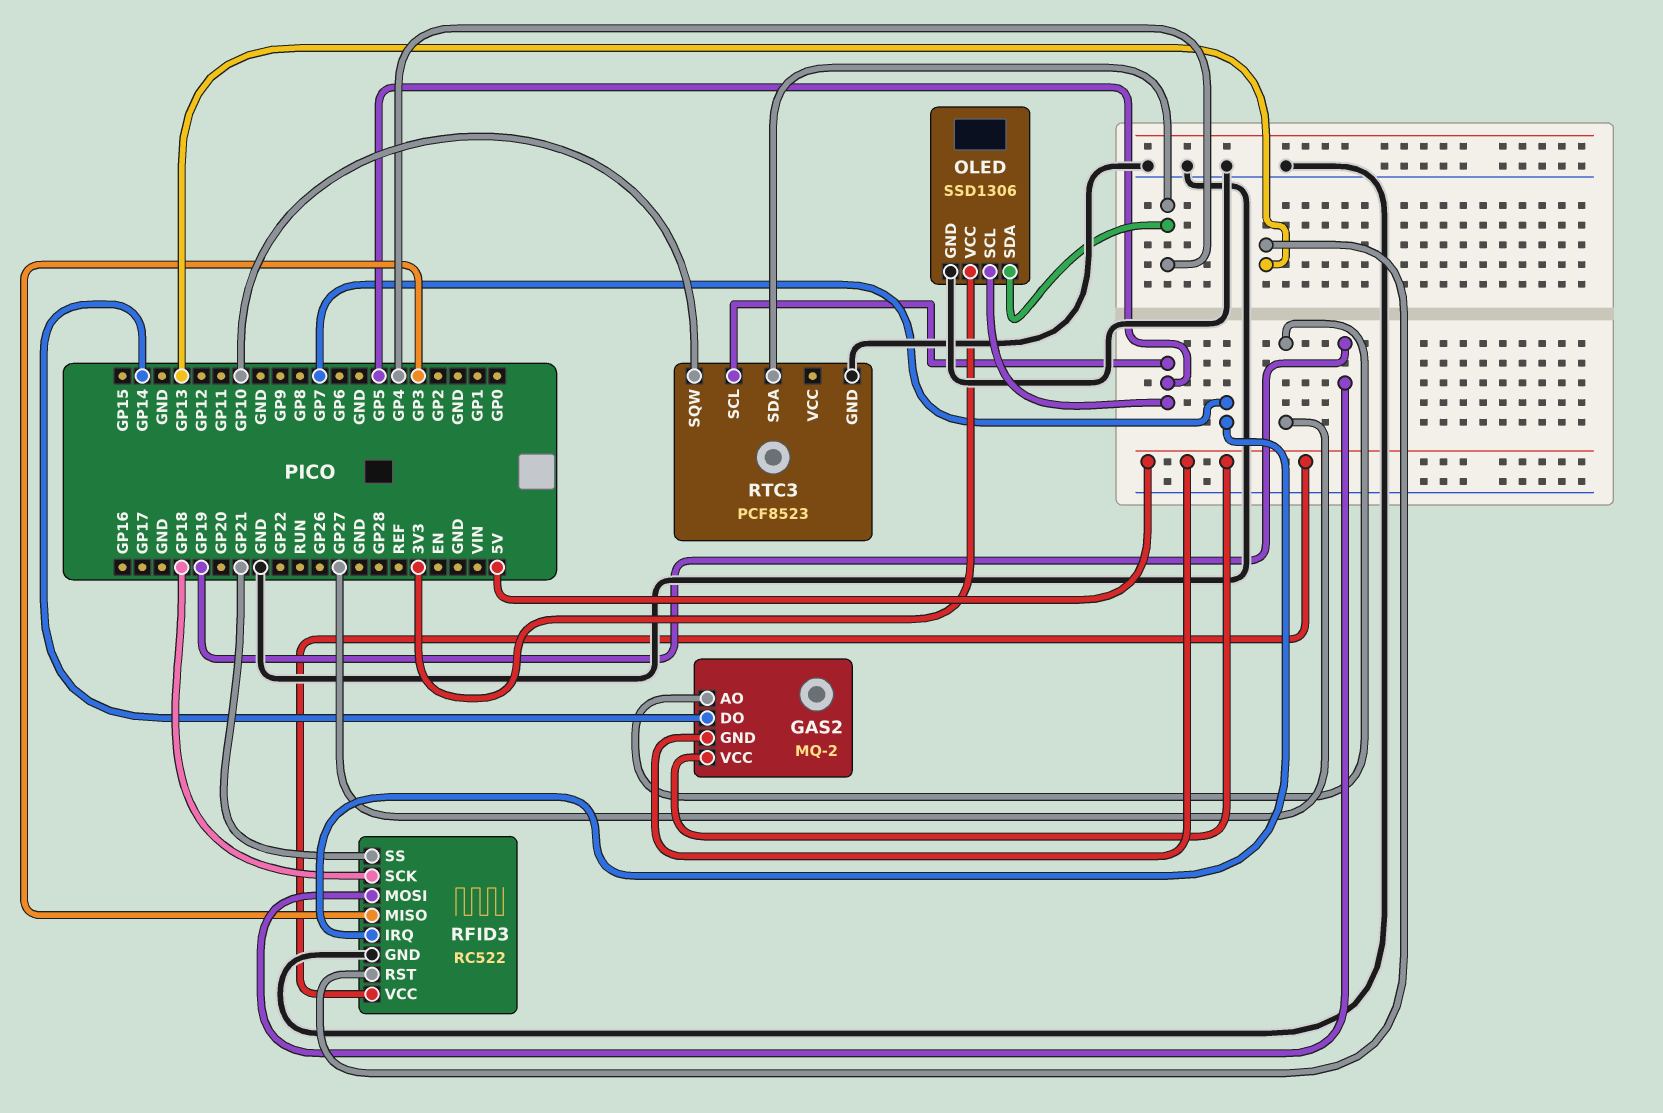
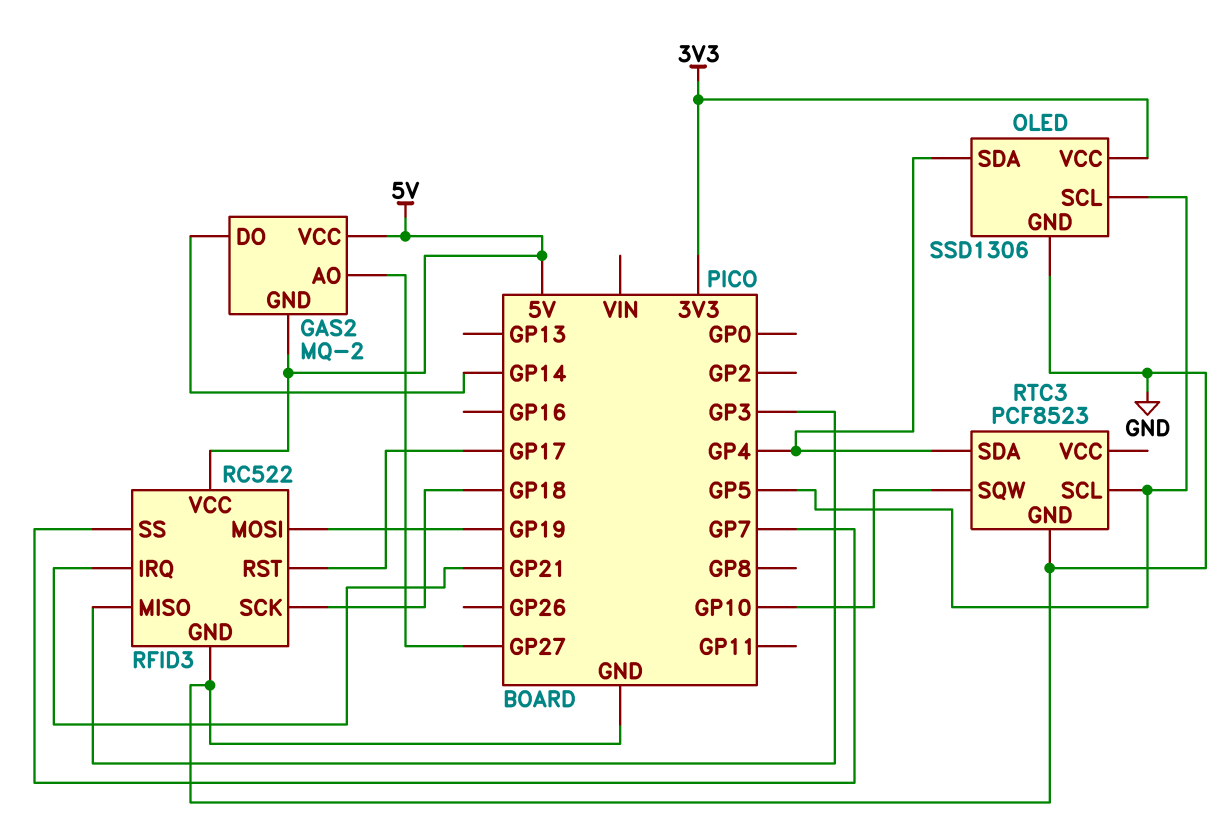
RFID3 pin IRQ: GP7 -> GP21
RFID3 pin RST: GP13 -> GP17
RFID3 pin SS: GP21 -> GP7

